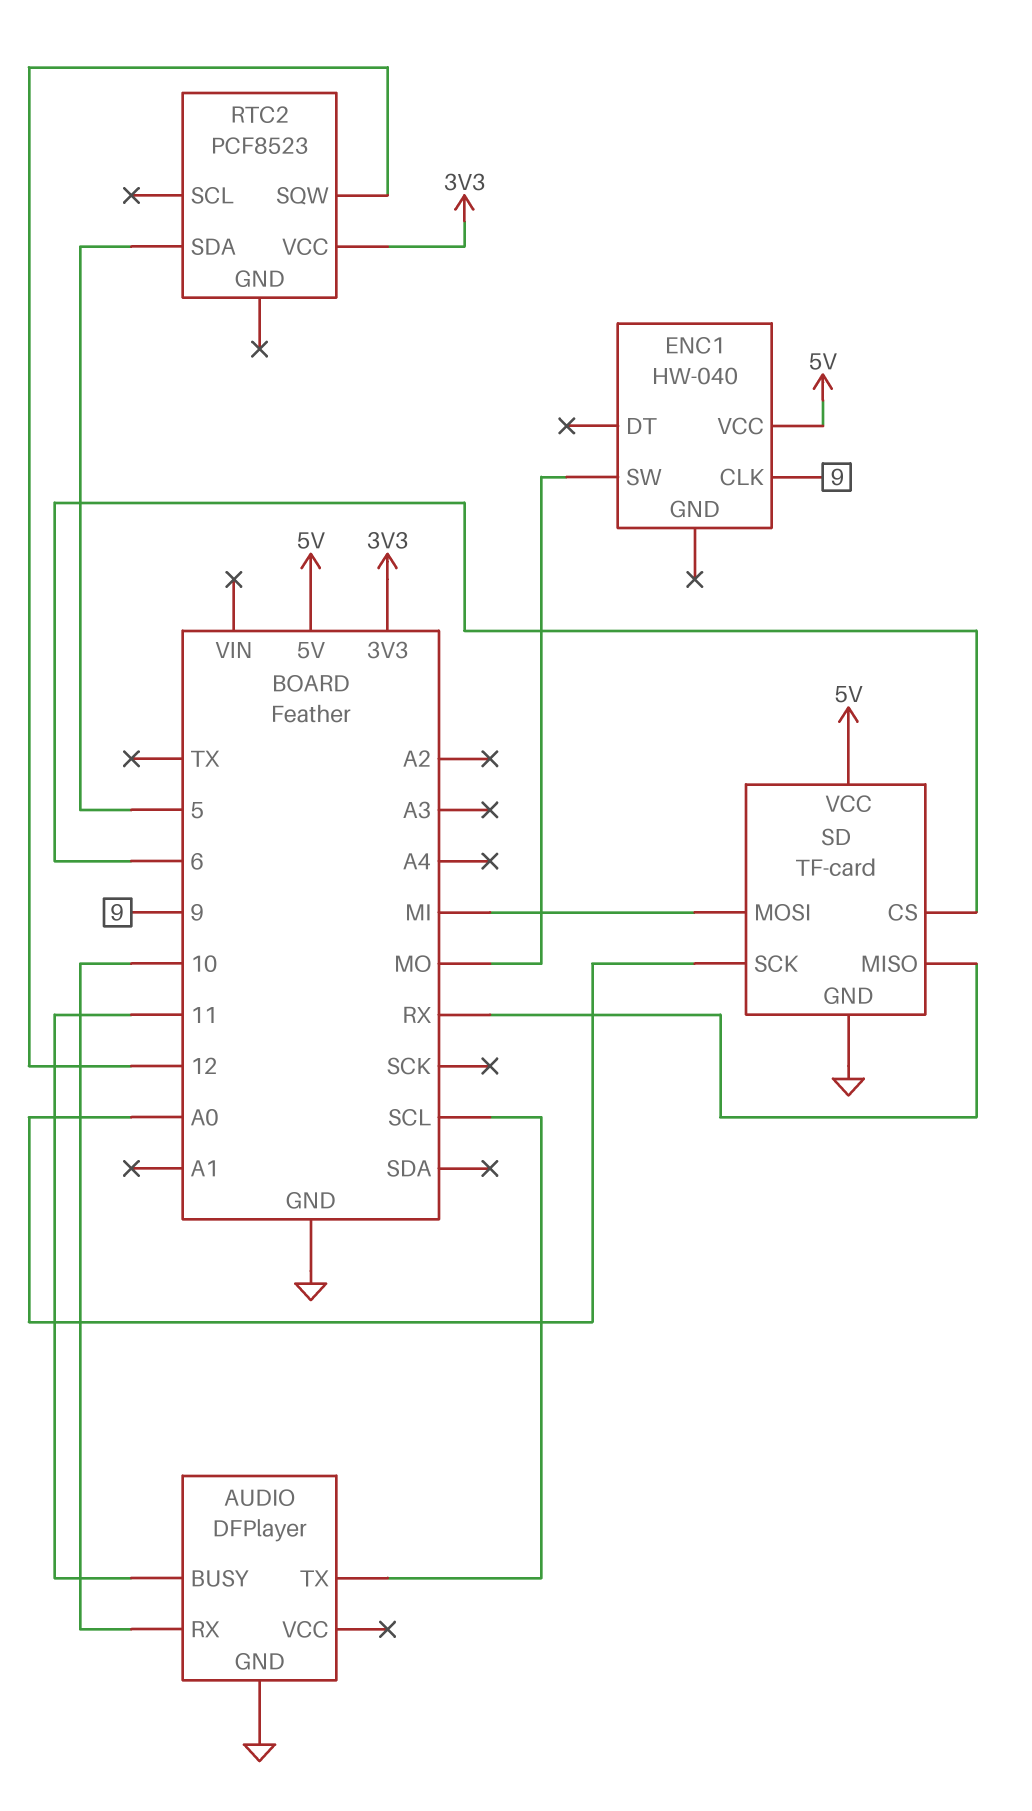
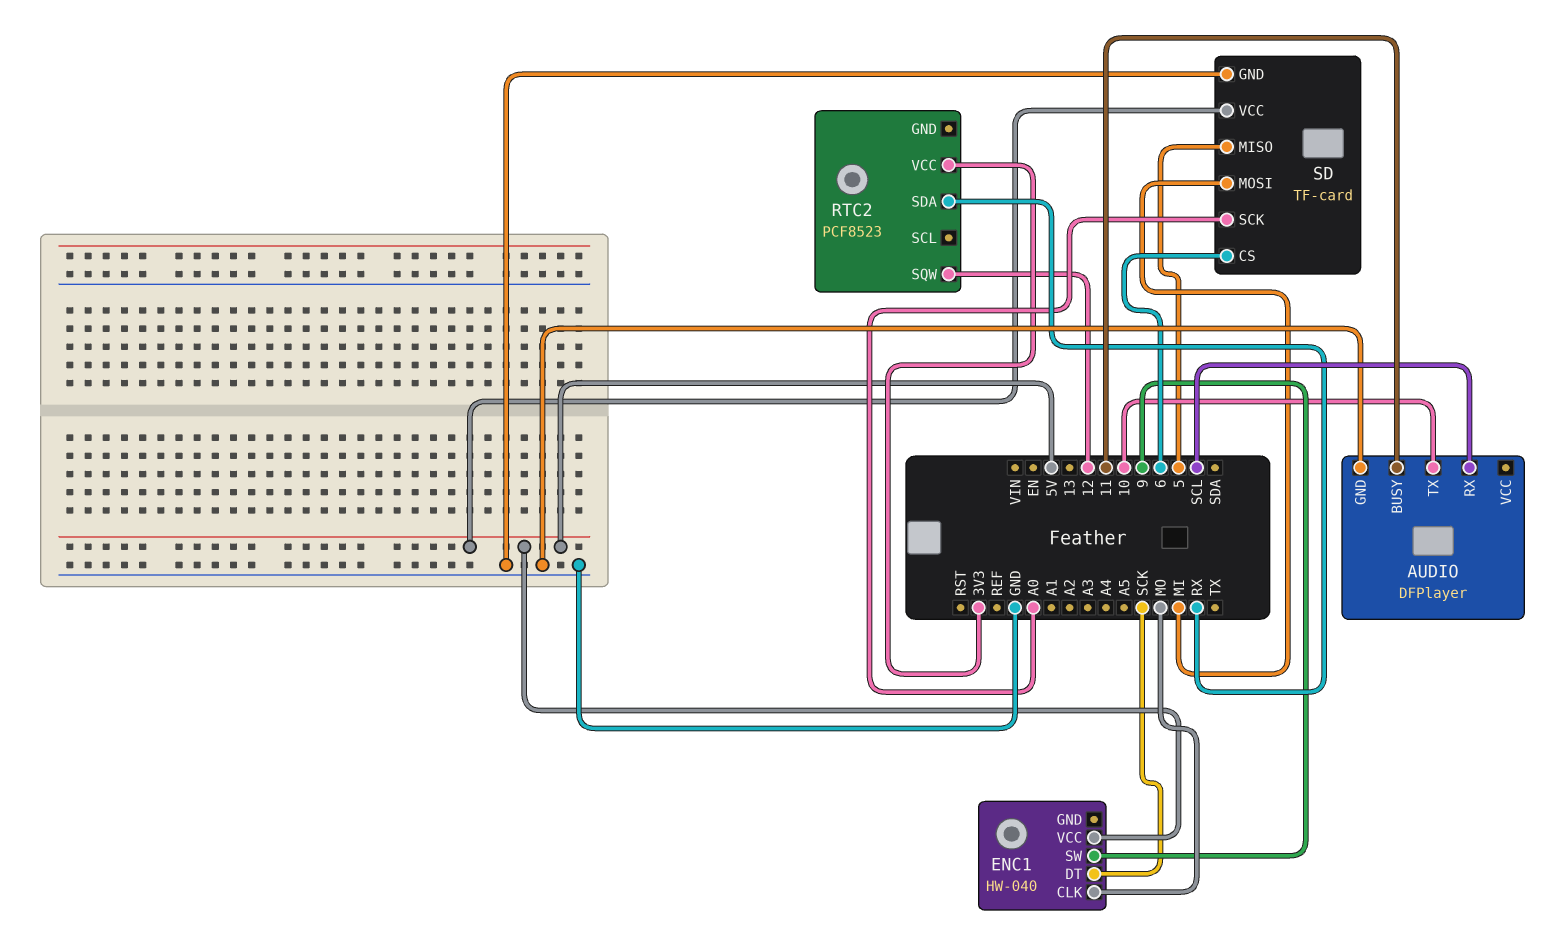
AUDIO pin RX: 10 -> SCL
AUDIO pin TX: SCL -> 10
ENC1 pin CLK: 9 -> MO
ENC1 pin DT: none -> SCK
ENC1 pin SW: MO -> 9
RTC2 pin SDA: 5 -> RX
SD pin MISO: RX -> 5

